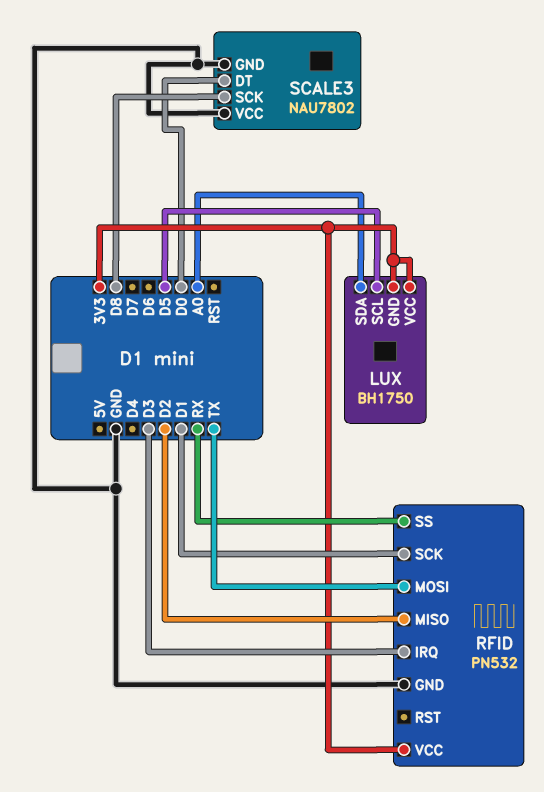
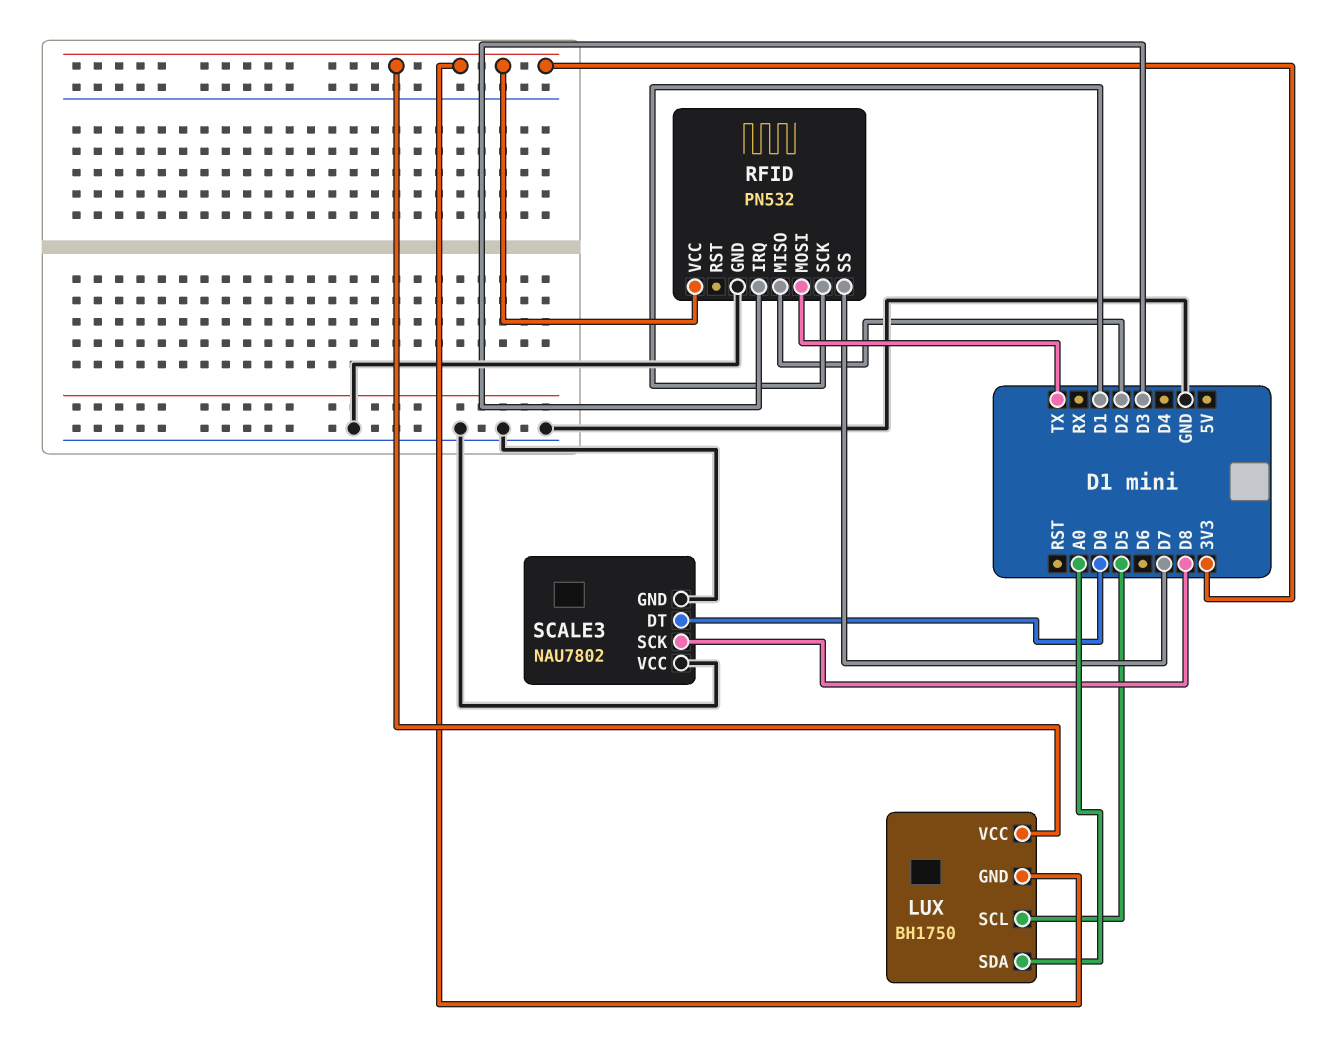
RFID pin SS: RX -> D7

